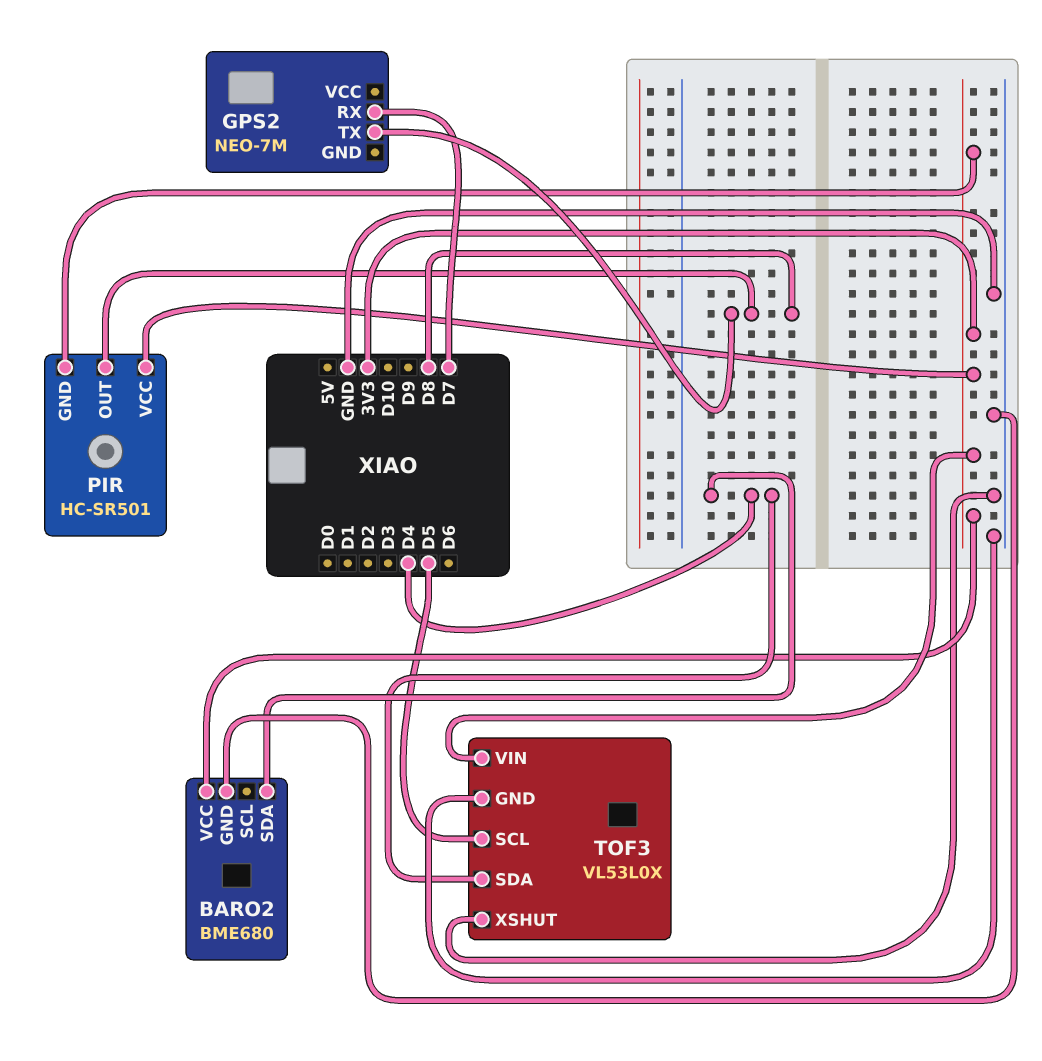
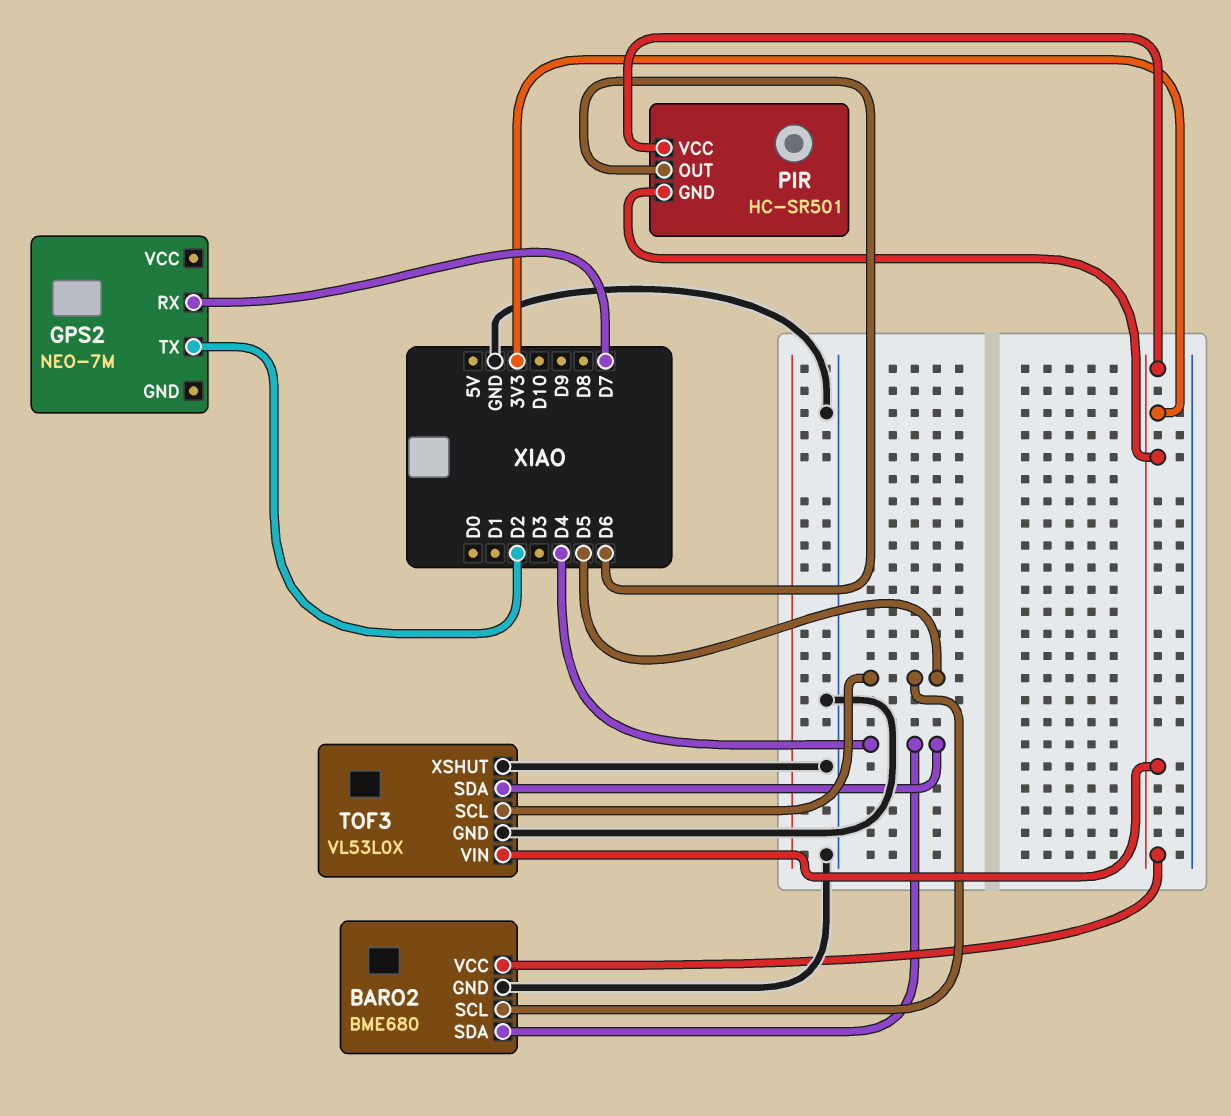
BARO2 pin SCL: none -> D5
GPS2 pin TX: D8 -> D2
PIR pin OUT: D8 -> D6

